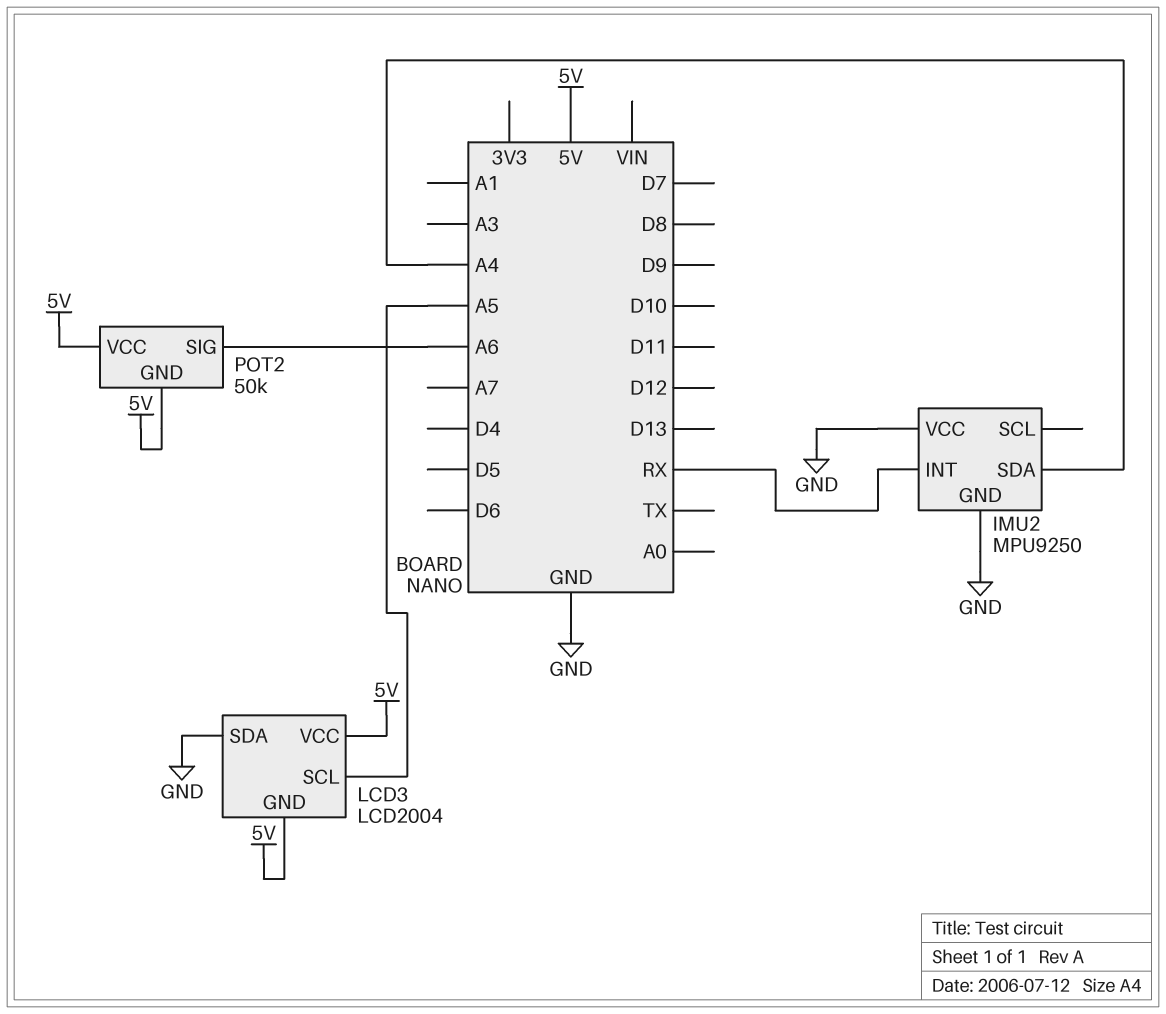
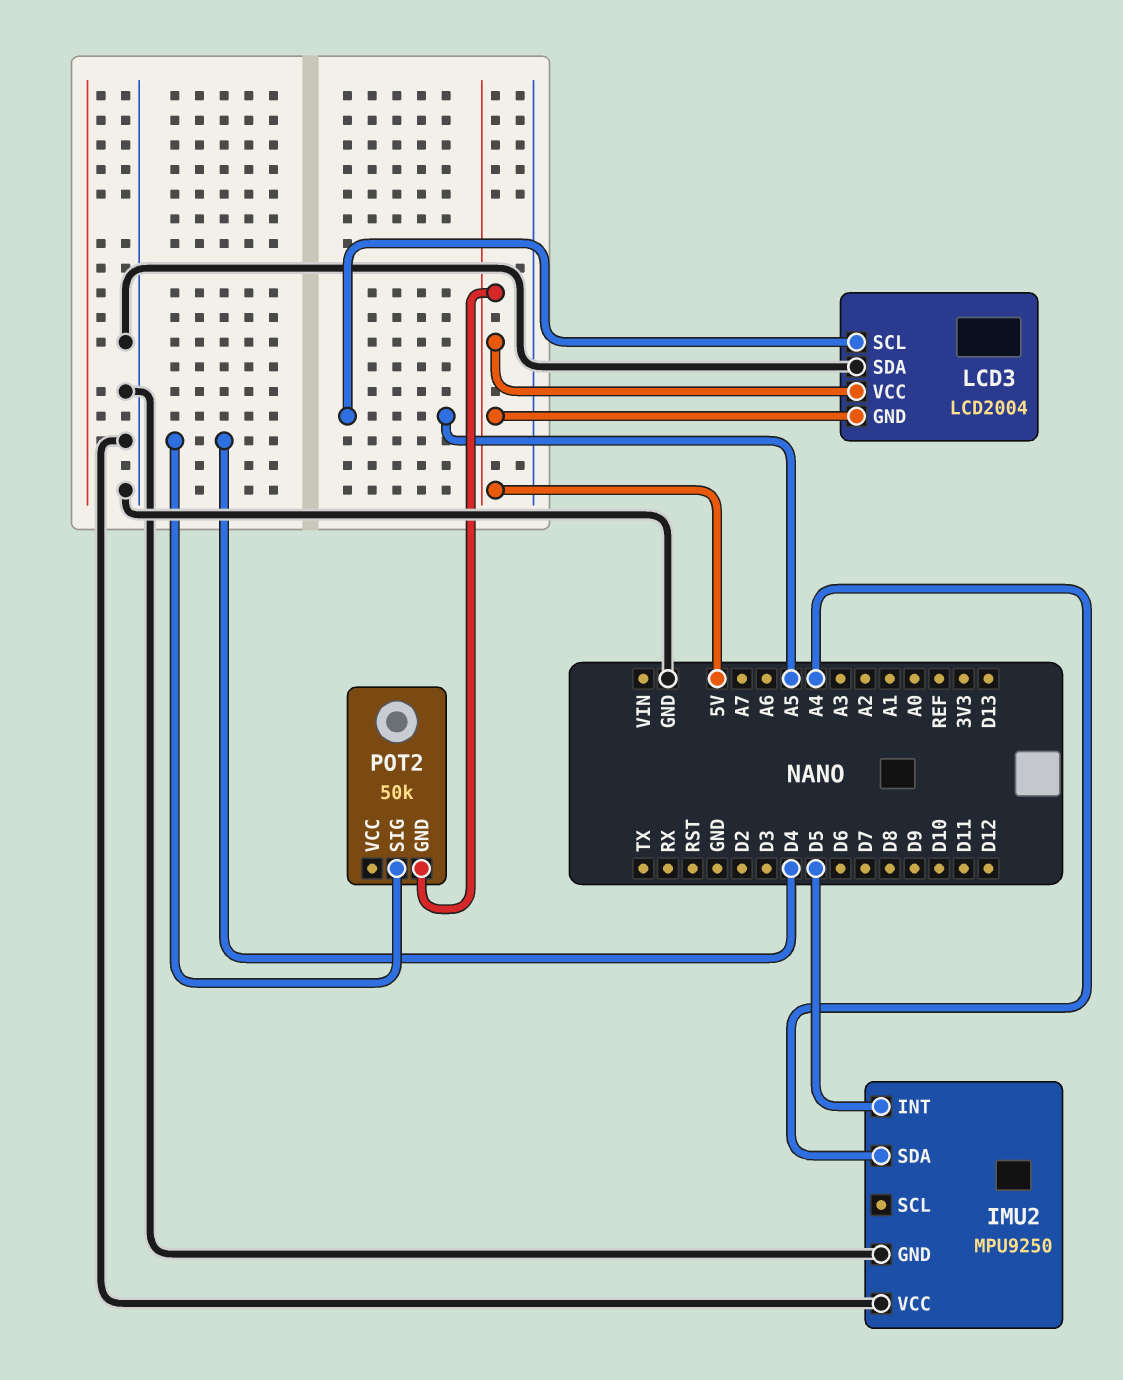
IMU2 pin INT: RX -> D5
POT2 pin SIG: A6 -> D4
POT2 pin VCC: 5V -> none

